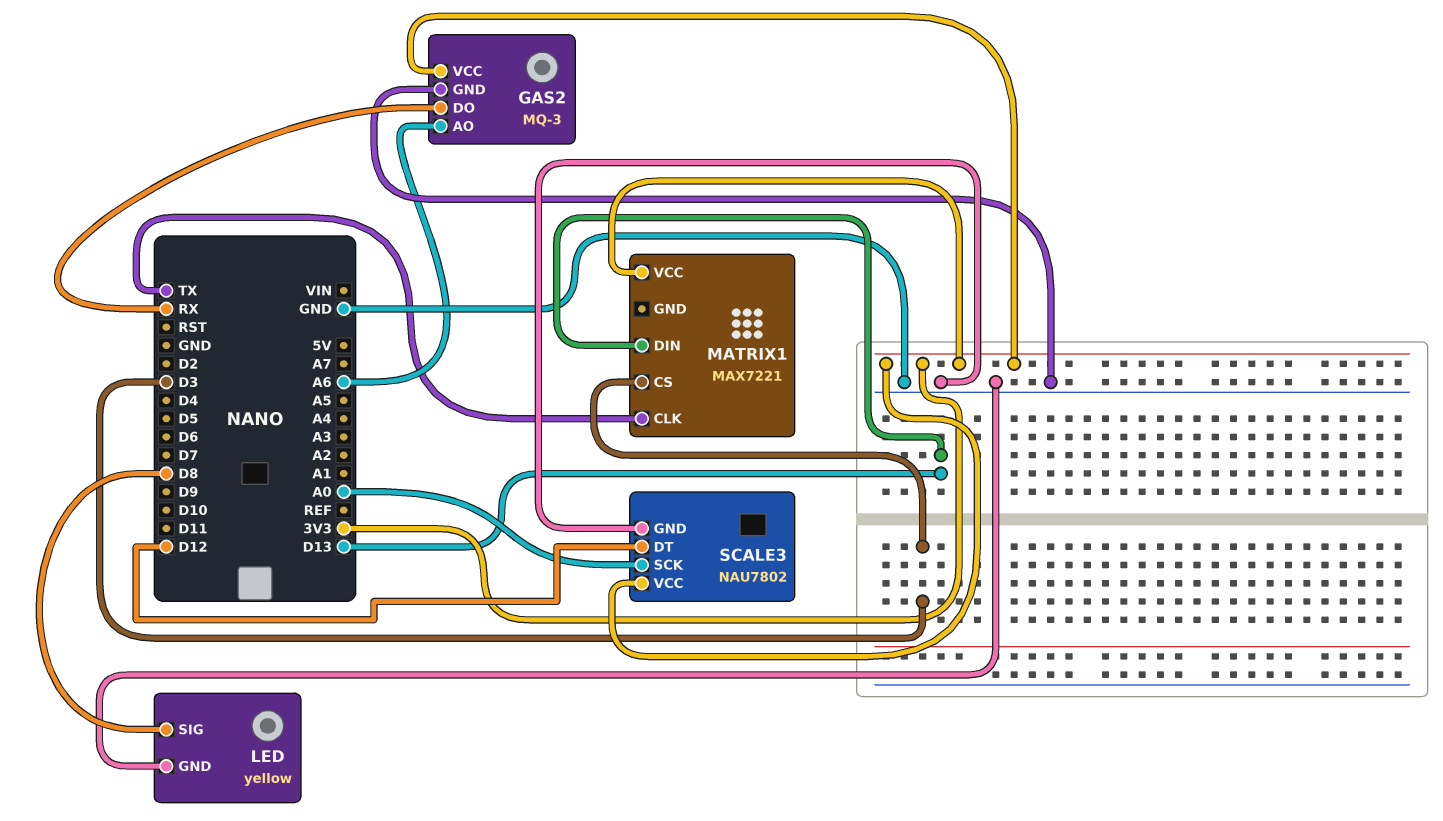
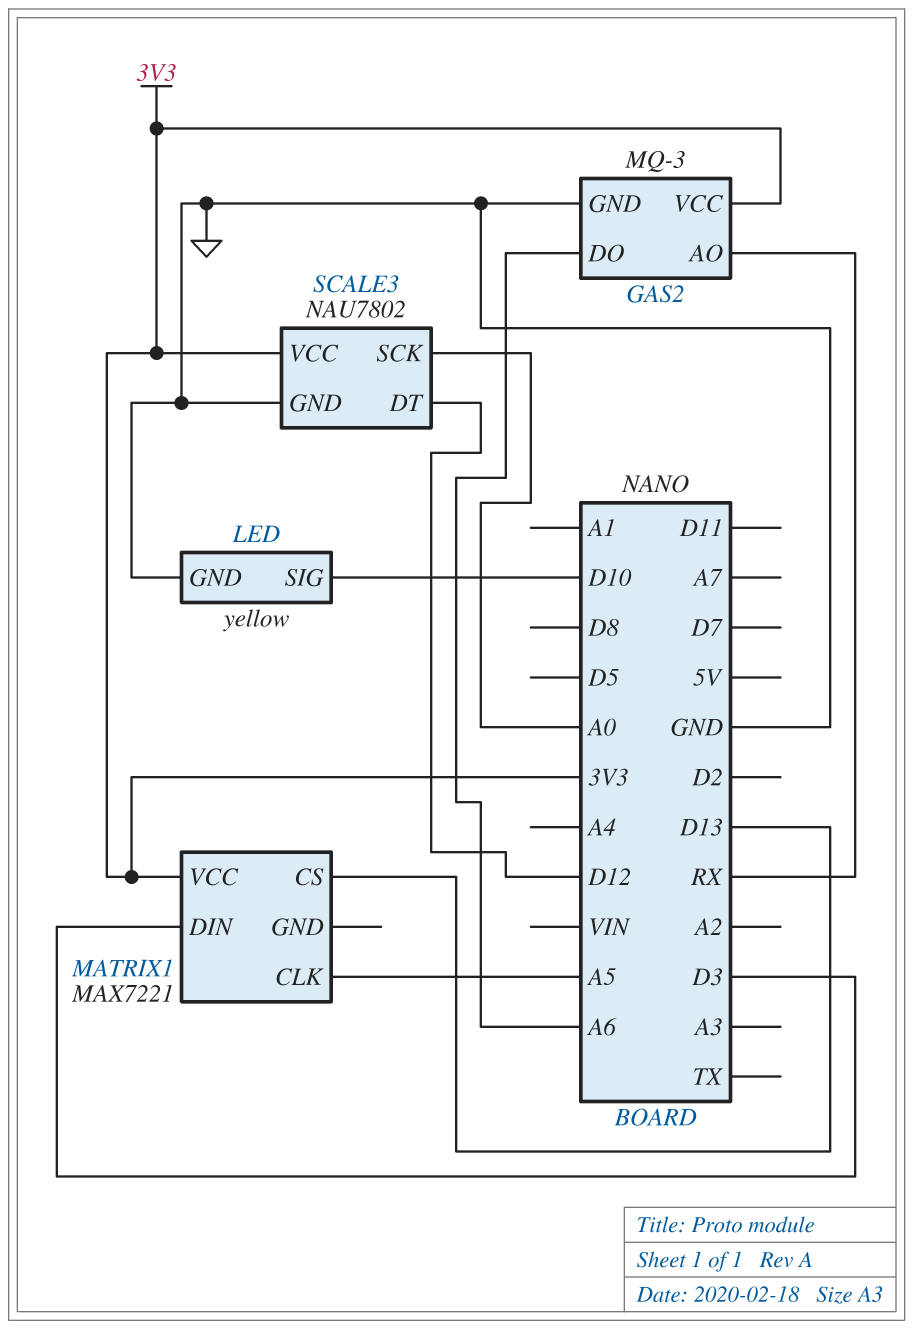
GAS2 pin AO: A6 -> RX
GAS2 pin DO: RX -> A6
LED pin SIG: D8 -> D10
MATRIX1 pin CLK: TX -> A5
MATRIX1 pin CS: D3 -> D13
MATRIX1 pin DIN: D13 -> D3

